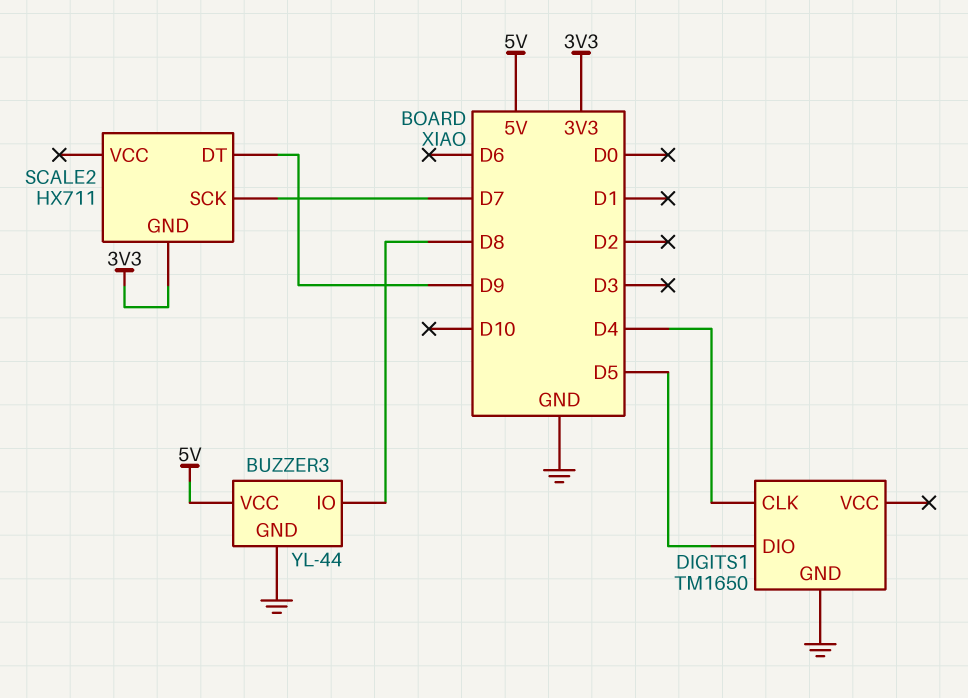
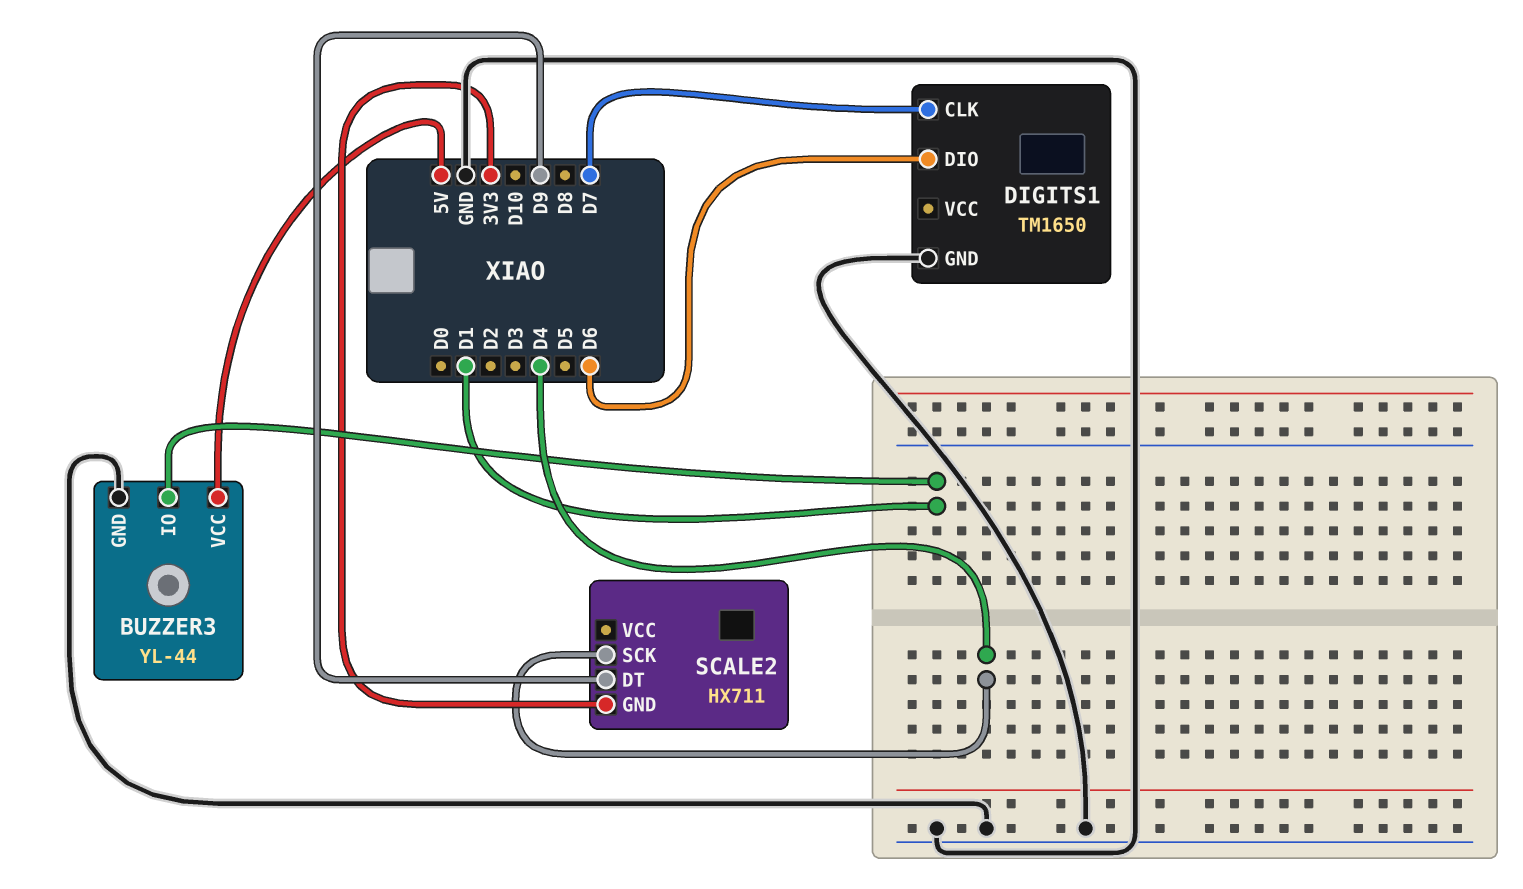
BUZZER3 pin IO: D8 -> D1
DIGITS1 pin CLK: D4 -> D7
DIGITS1 pin DIO: D5 -> D6
SCALE2 pin SCK: D7 -> D4

